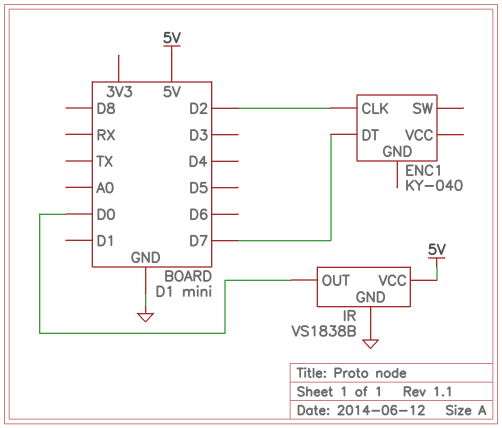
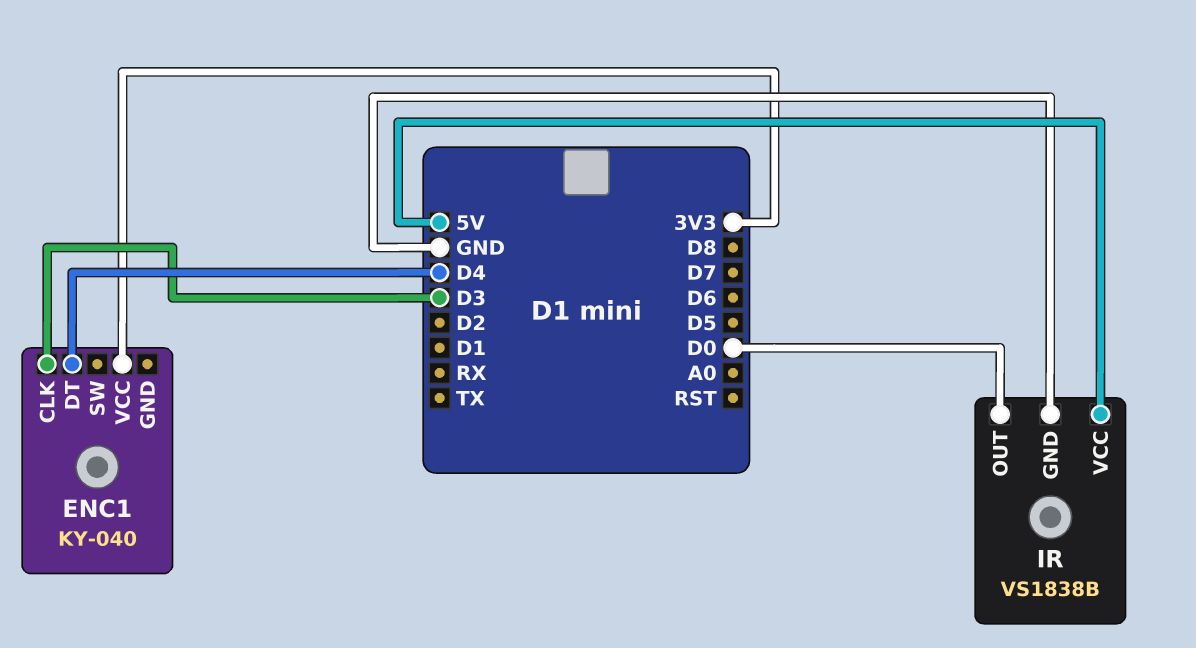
ENC1 pin CLK: D2 -> D3
ENC1 pin DT: D7 -> D4
ENC1 pin VCC: none -> 3V3

